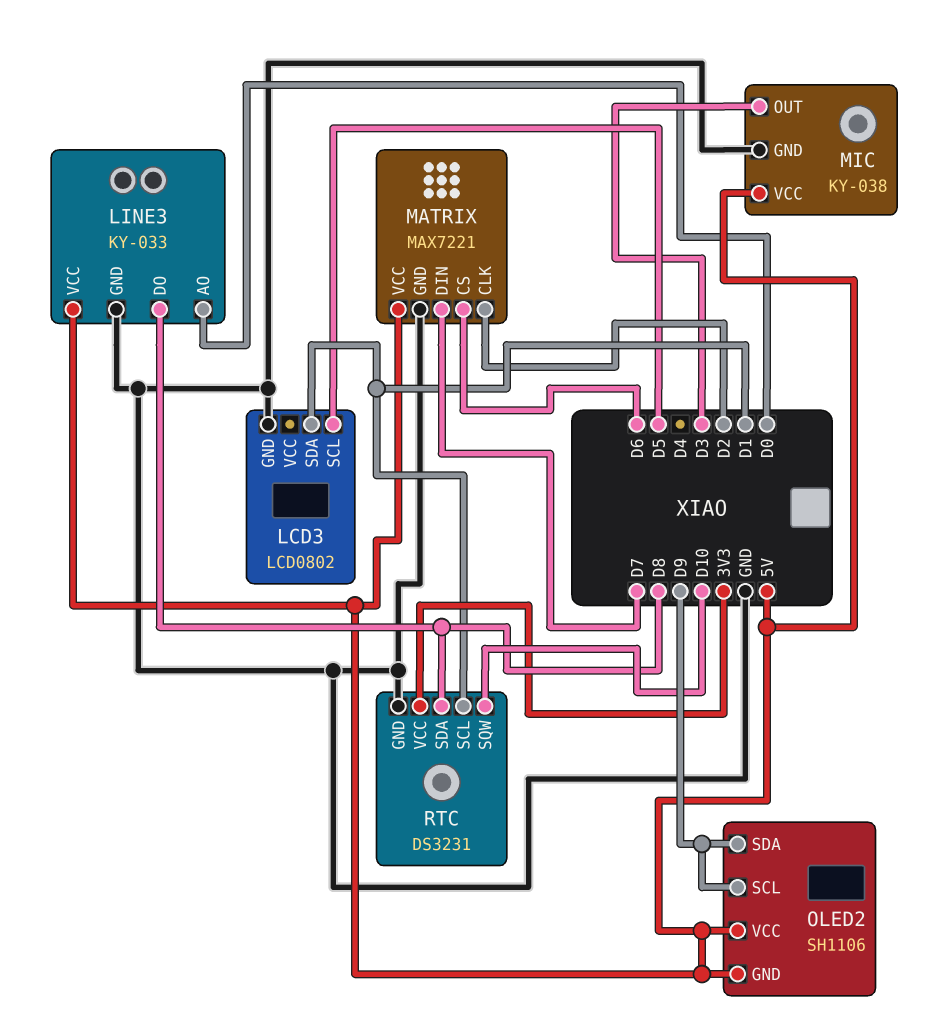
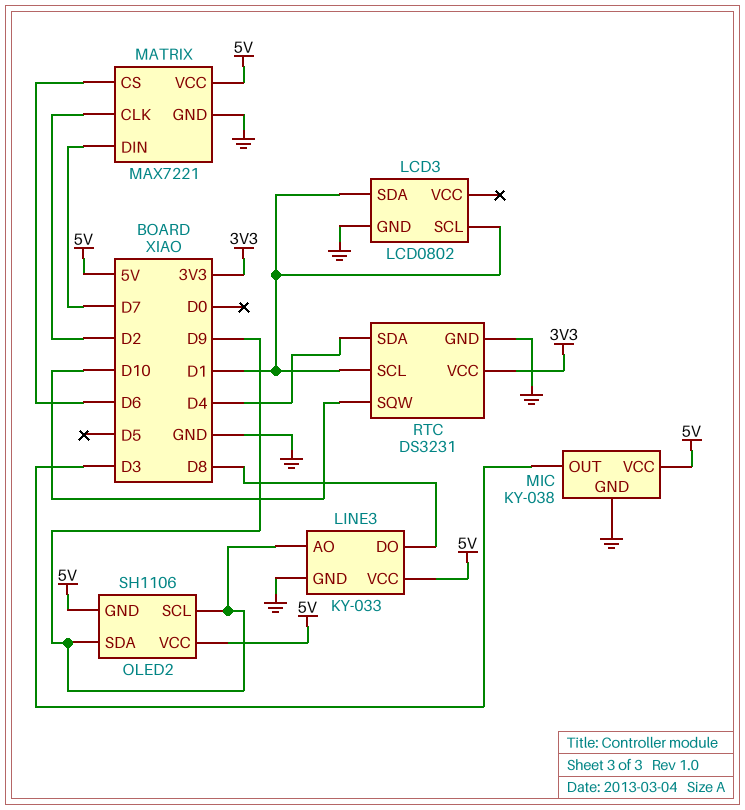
LCD3 pin SCL: D5 -> D1
LINE3 pin AO: D0 -> D9
RTC pin SDA: D8 -> D4

